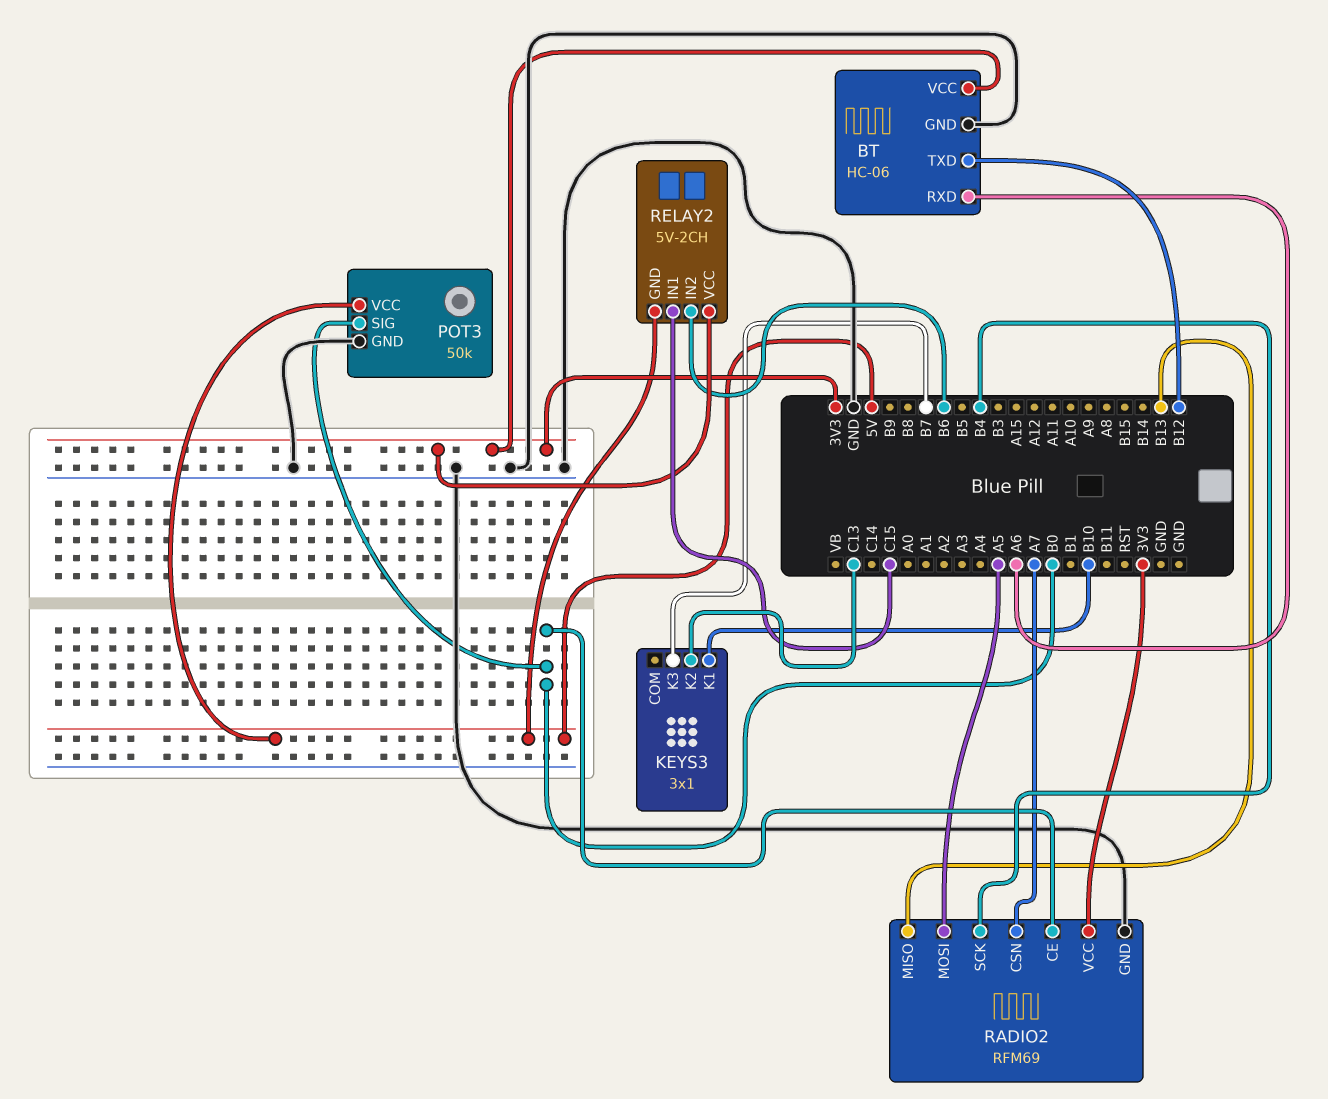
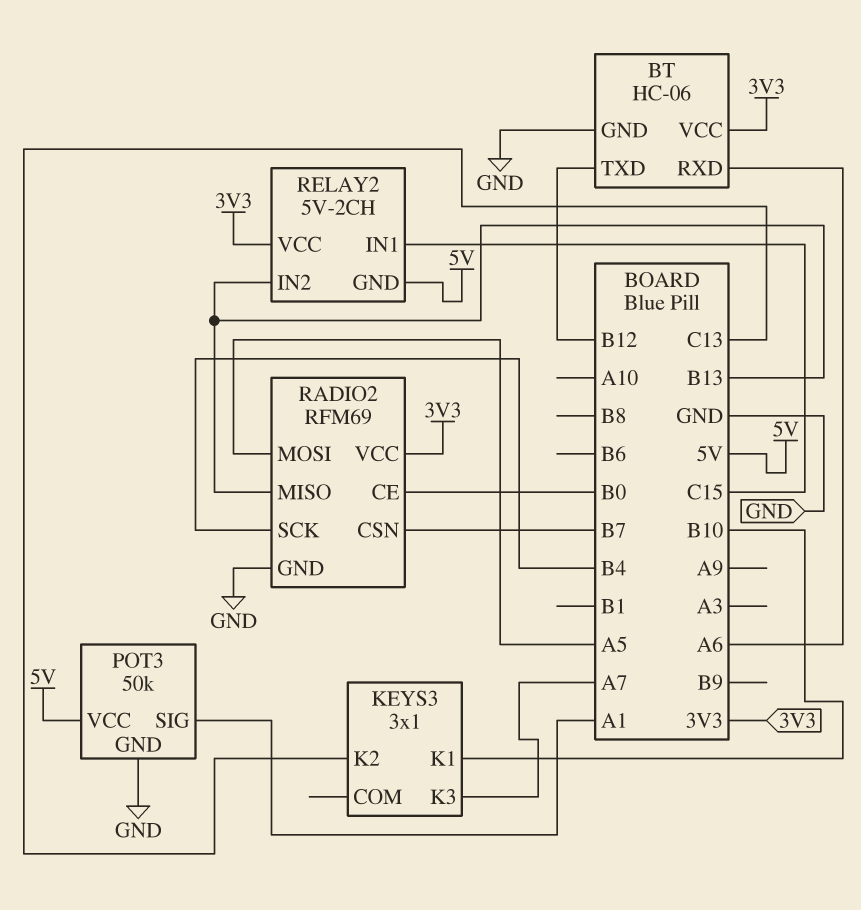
KEYS3 pin K3: B7 -> A7
POT3 pin SIG: B0 -> A1
RADIO2 pin CSN: A7 -> B7
RELAY2 pin IN2: B6 -> B13

